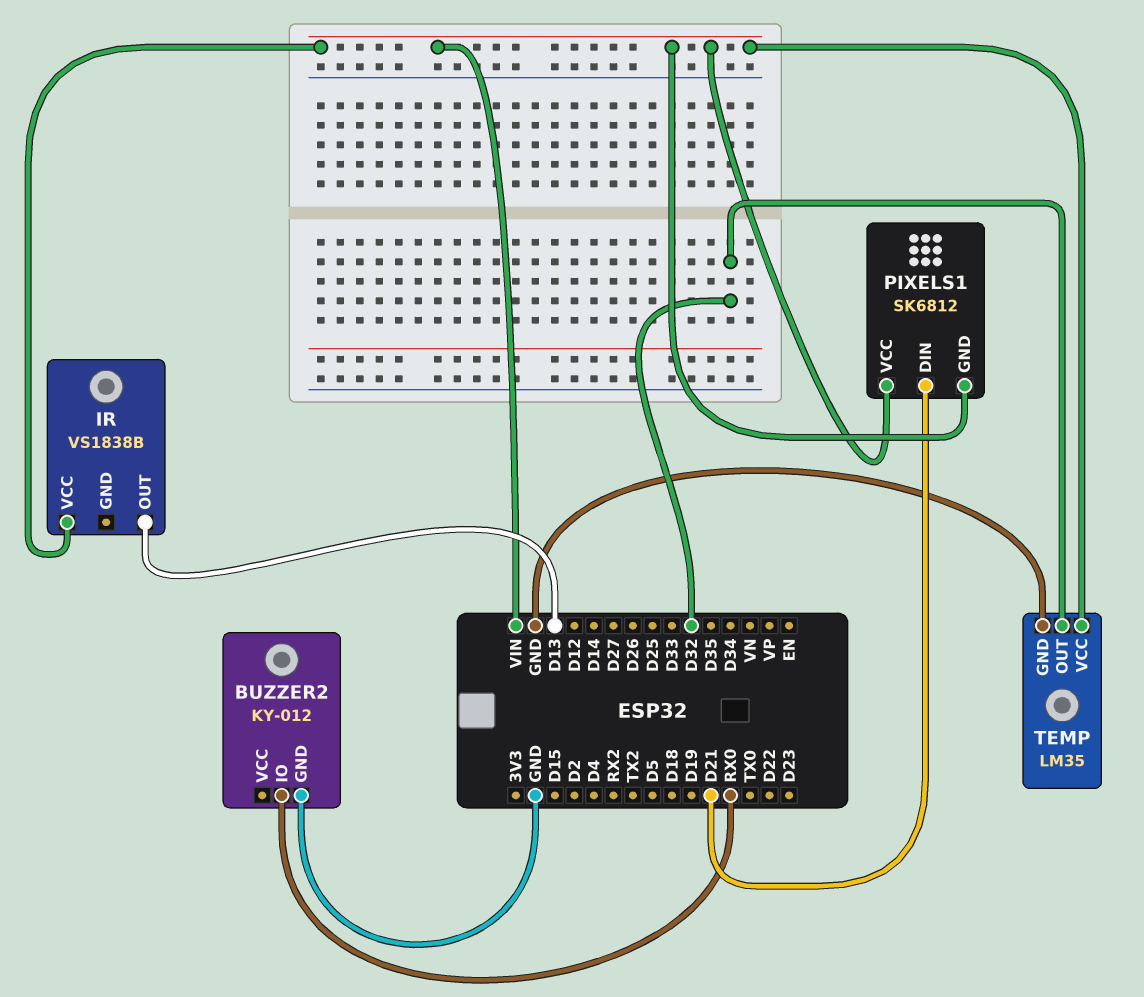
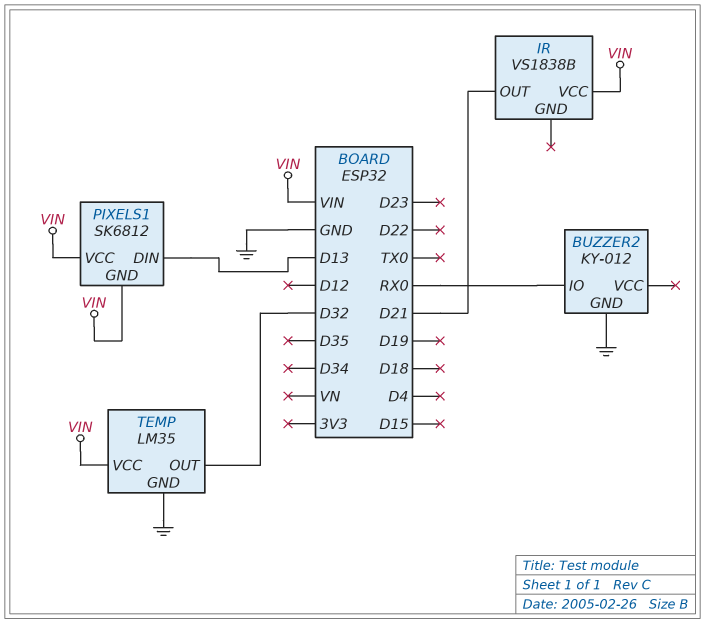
IR pin OUT: D13 -> D21
PIXELS1 pin DIN: D21 -> D13

